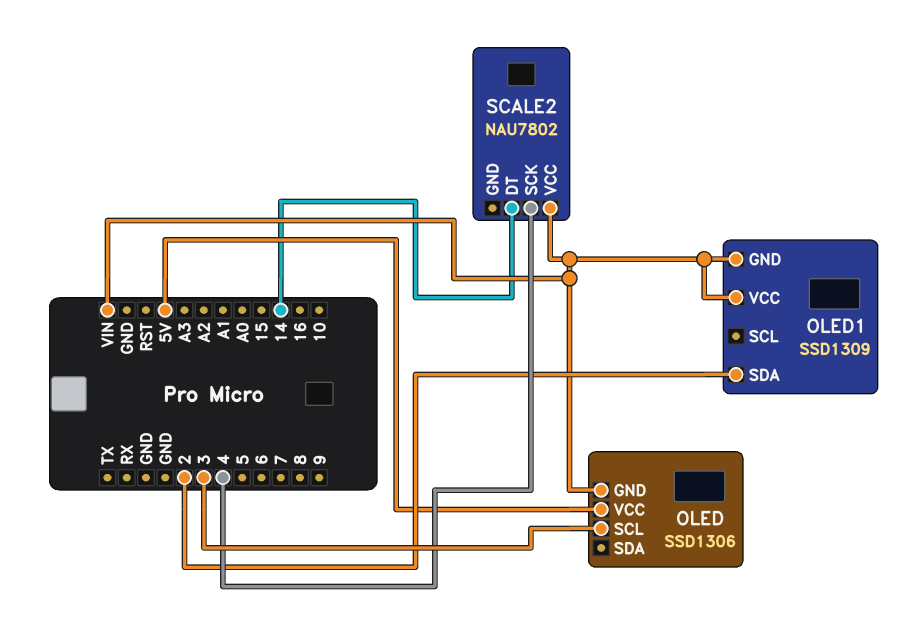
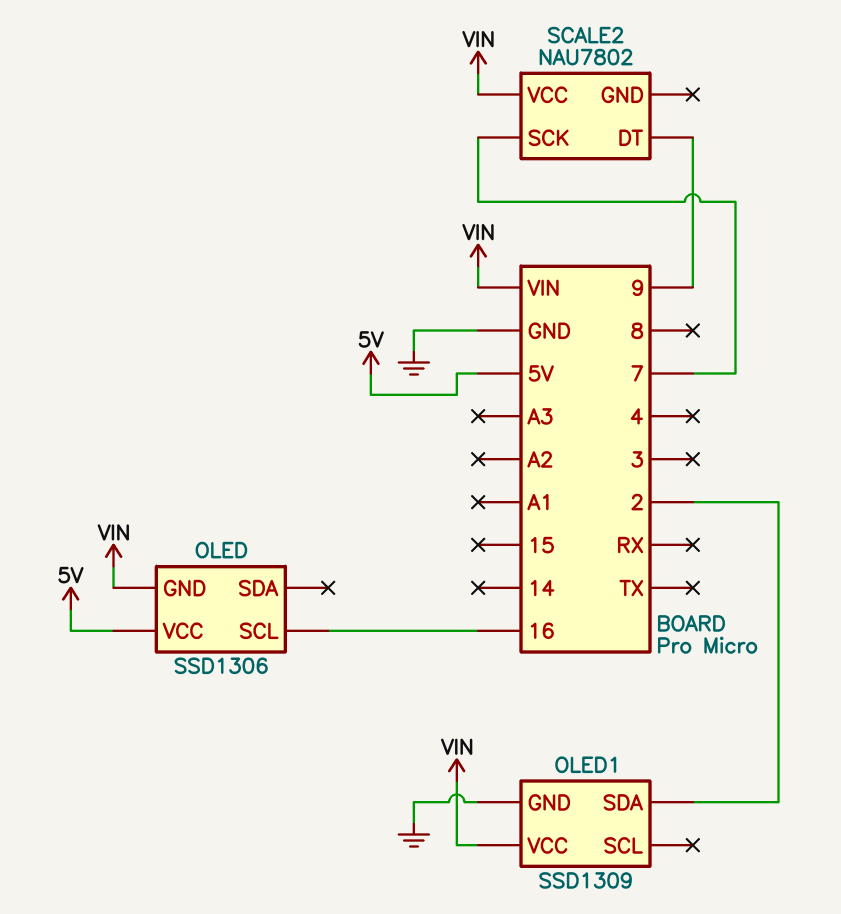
OLED pin SCL: 3 -> 16
OLED1 pin GND: VIN -> GND
SCALE2 pin DT: 14 -> 9
SCALE2 pin SCK: 4 -> 7

